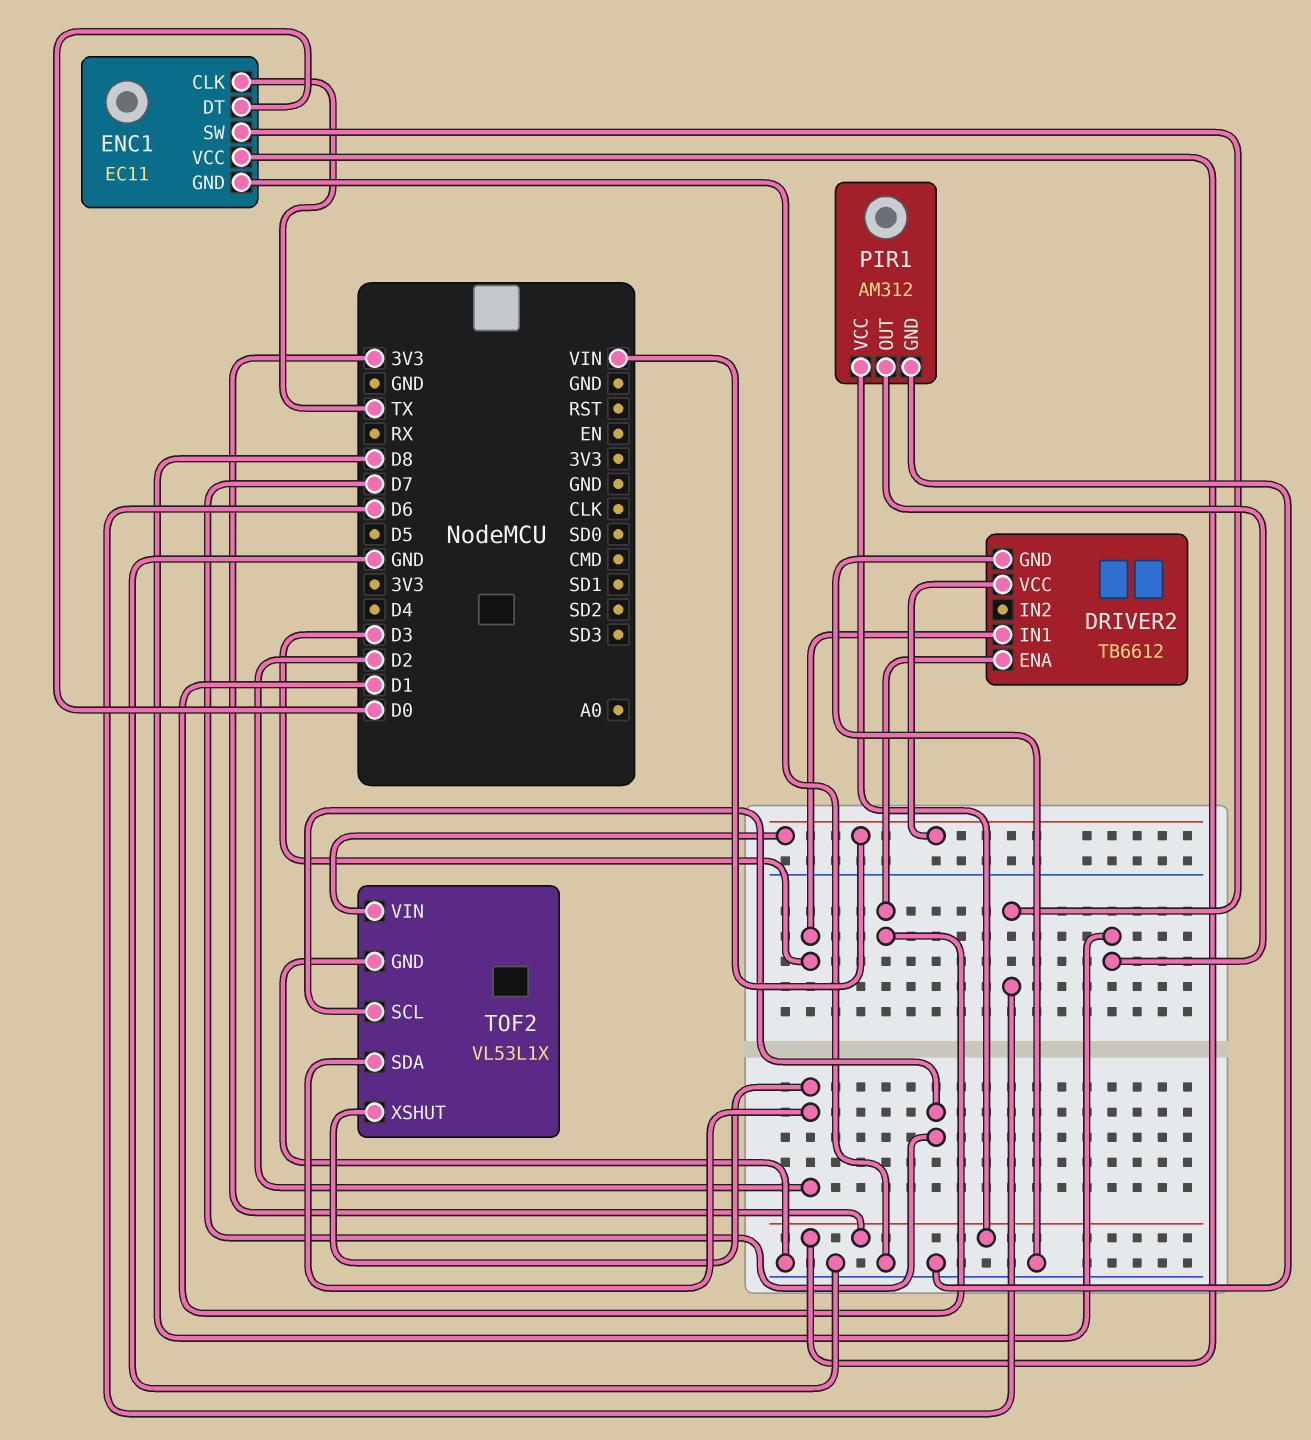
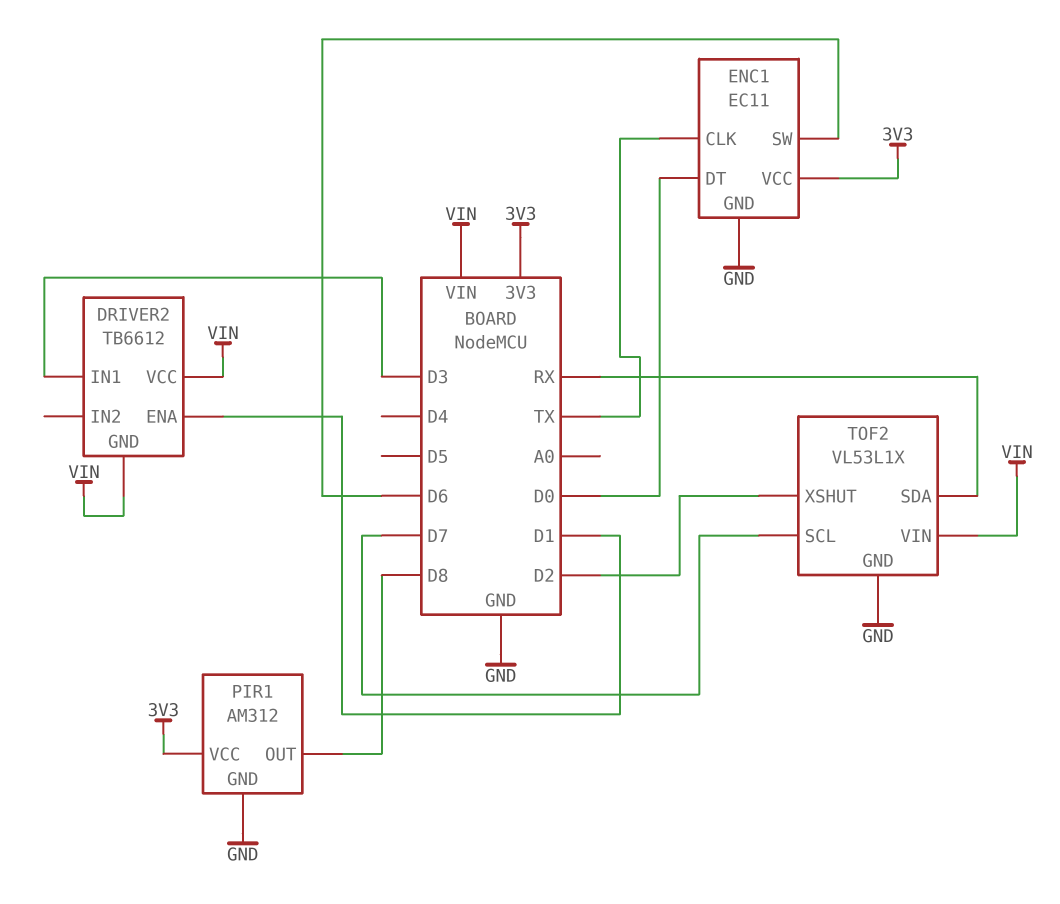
DRIVER2 pin GND: GND -> VIN
TOF2 pin SDA: D2 -> RX

